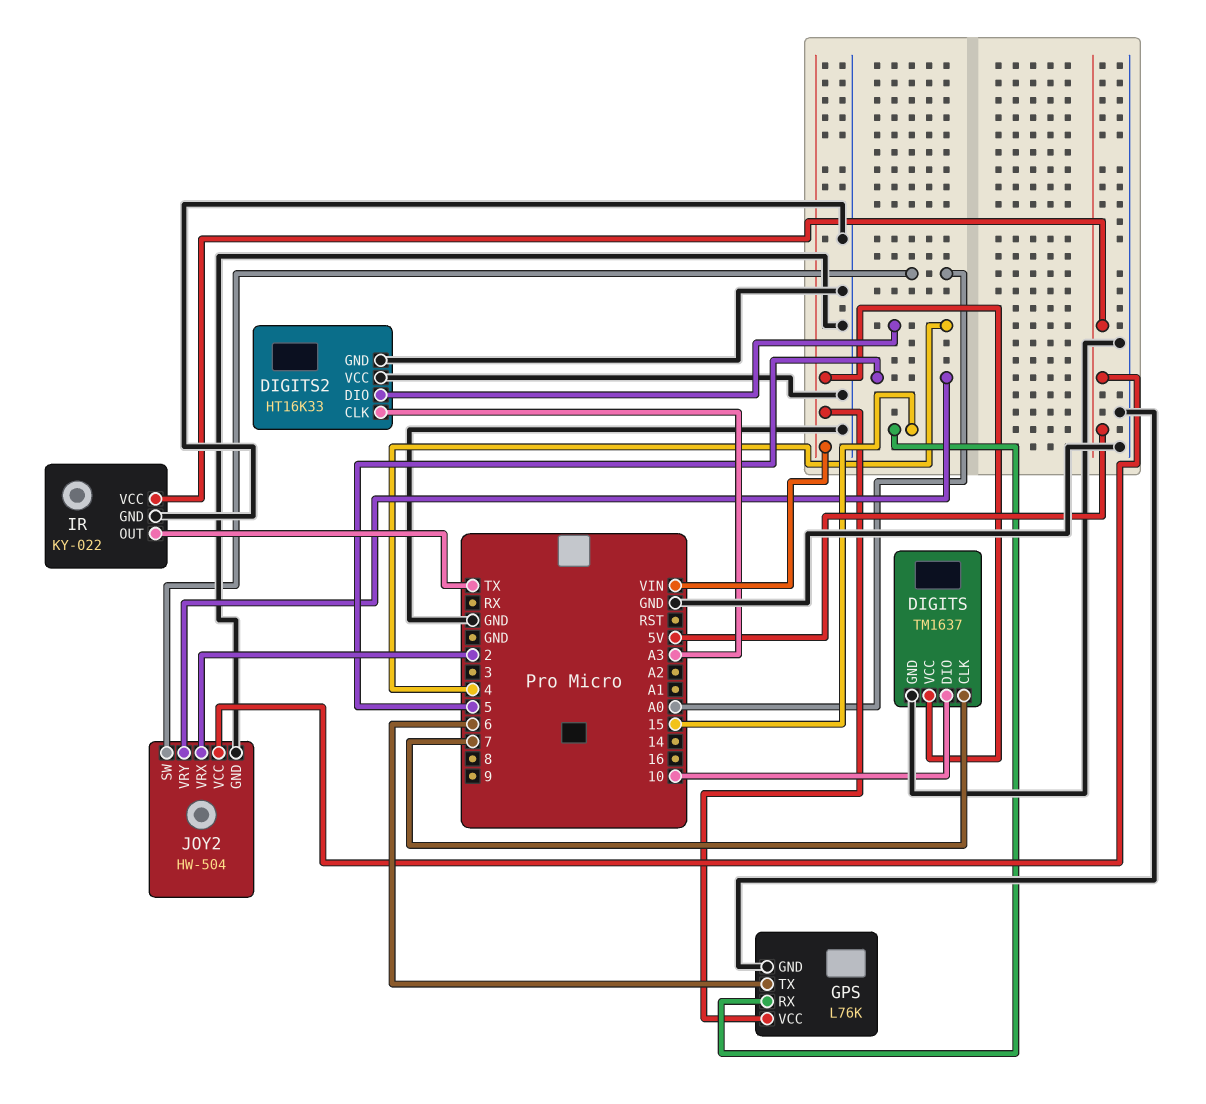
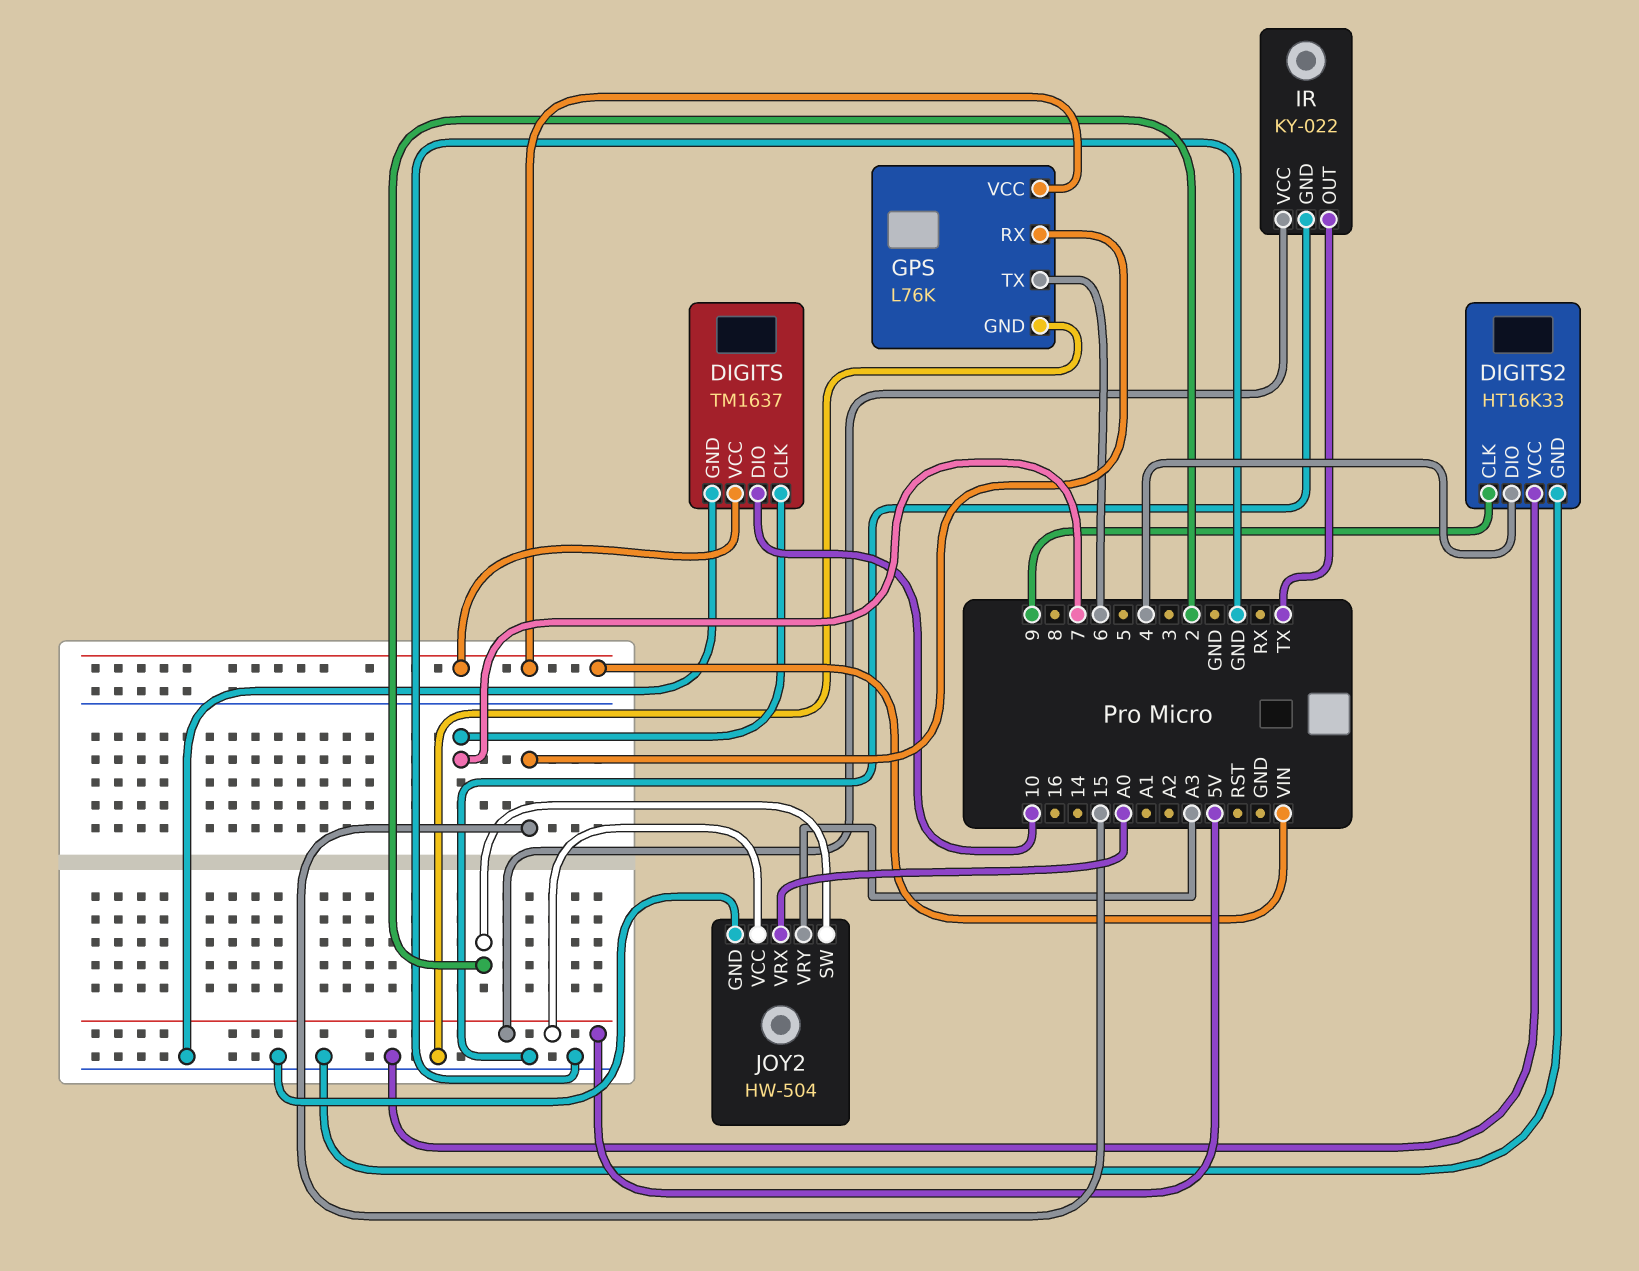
DIGITS2 pin CLK: A3 -> 9
JOY2 pin SW: A0 -> 2
JOY2 pin VRX: 2 -> A0
JOY2 pin VRY: 5 -> A3

